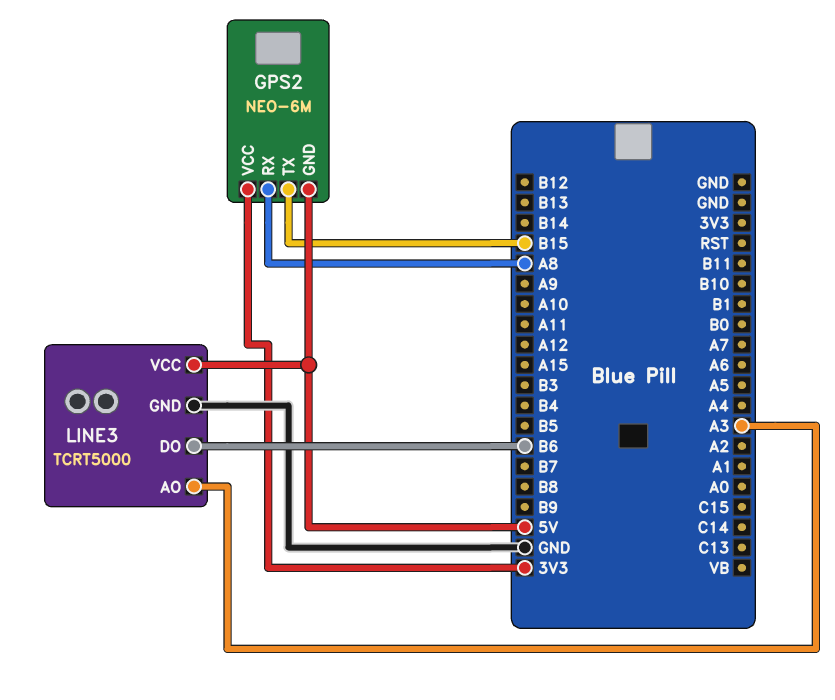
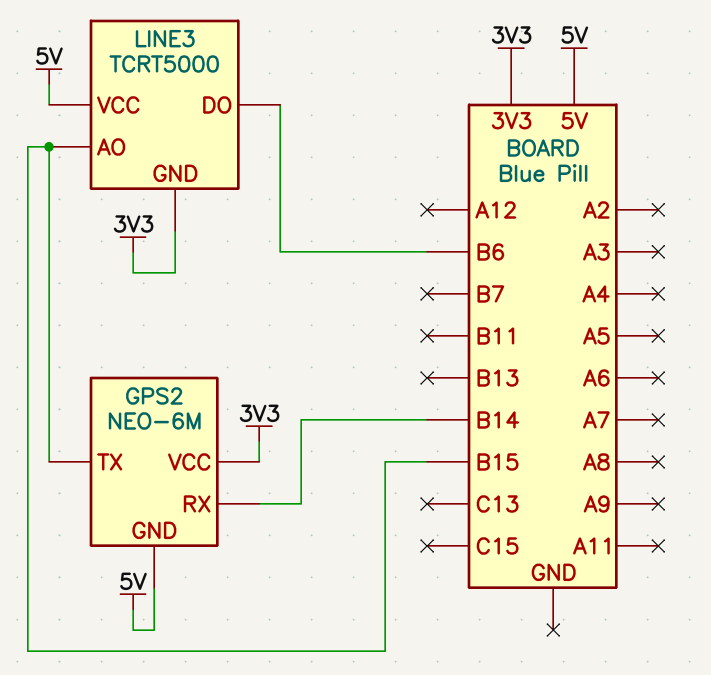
GPS2 pin RX: A8 -> B14
LINE3 pin AO: A3 -> B15
LINE3 pin GND: GND -> 3V3

